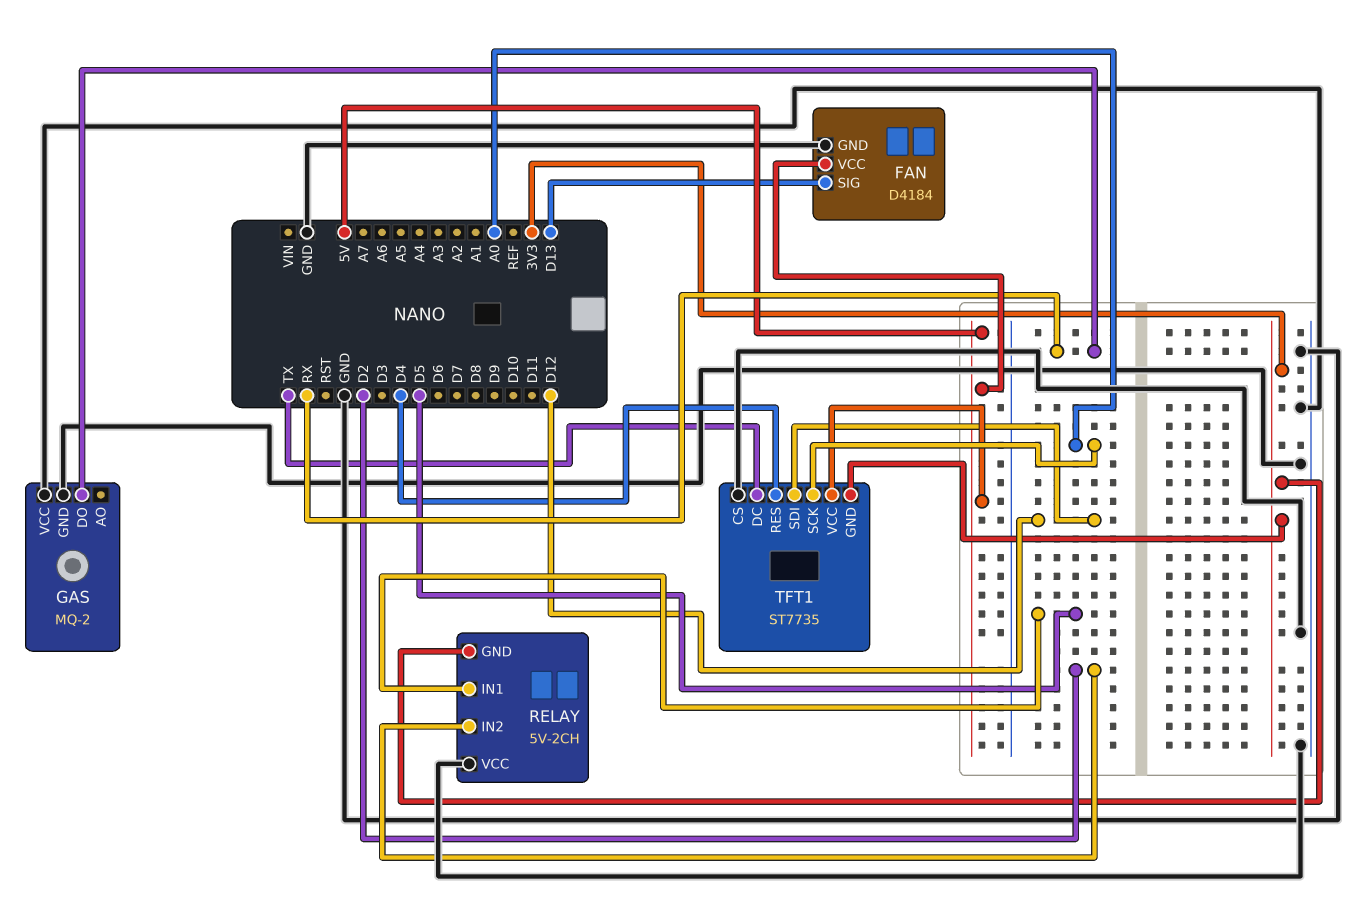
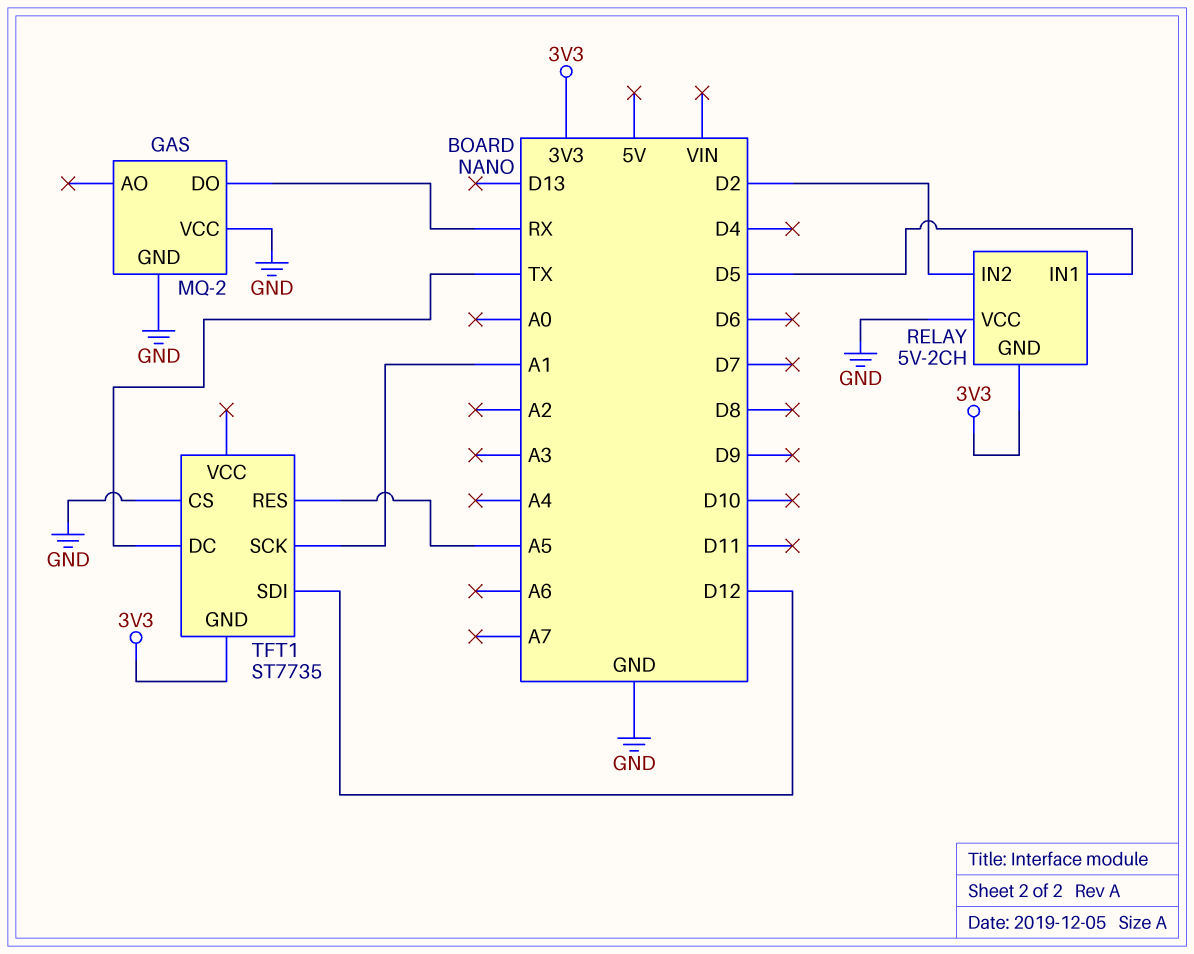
FAN: D4184 -> none
FAN pin GND: GND -> none
FAN pin SIG: D13 -> none
FAN pin VCC: 5V -> none
TFT1 pin RES: D4 -> A5
TFT1 pin SCK: A0 -> A1
TFT1 pin VCC: 5V -> none

